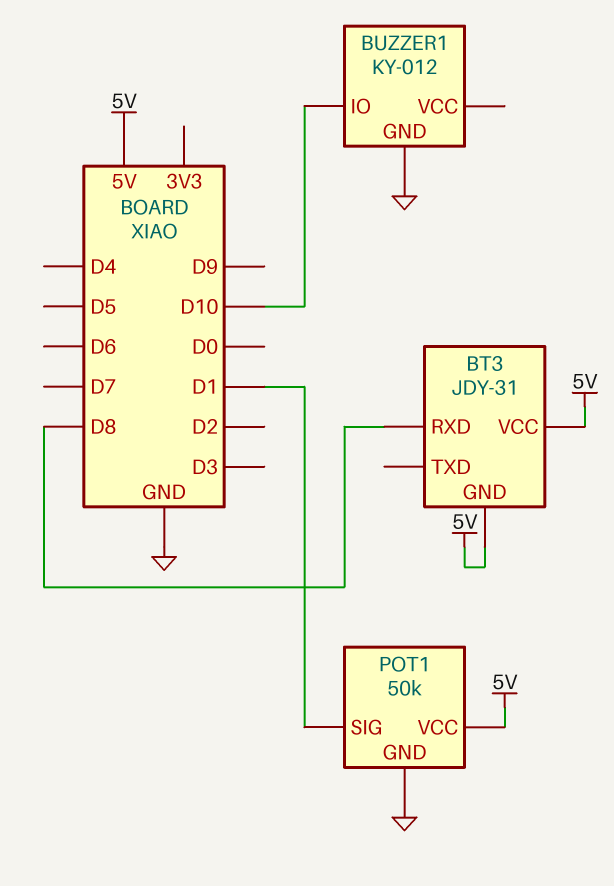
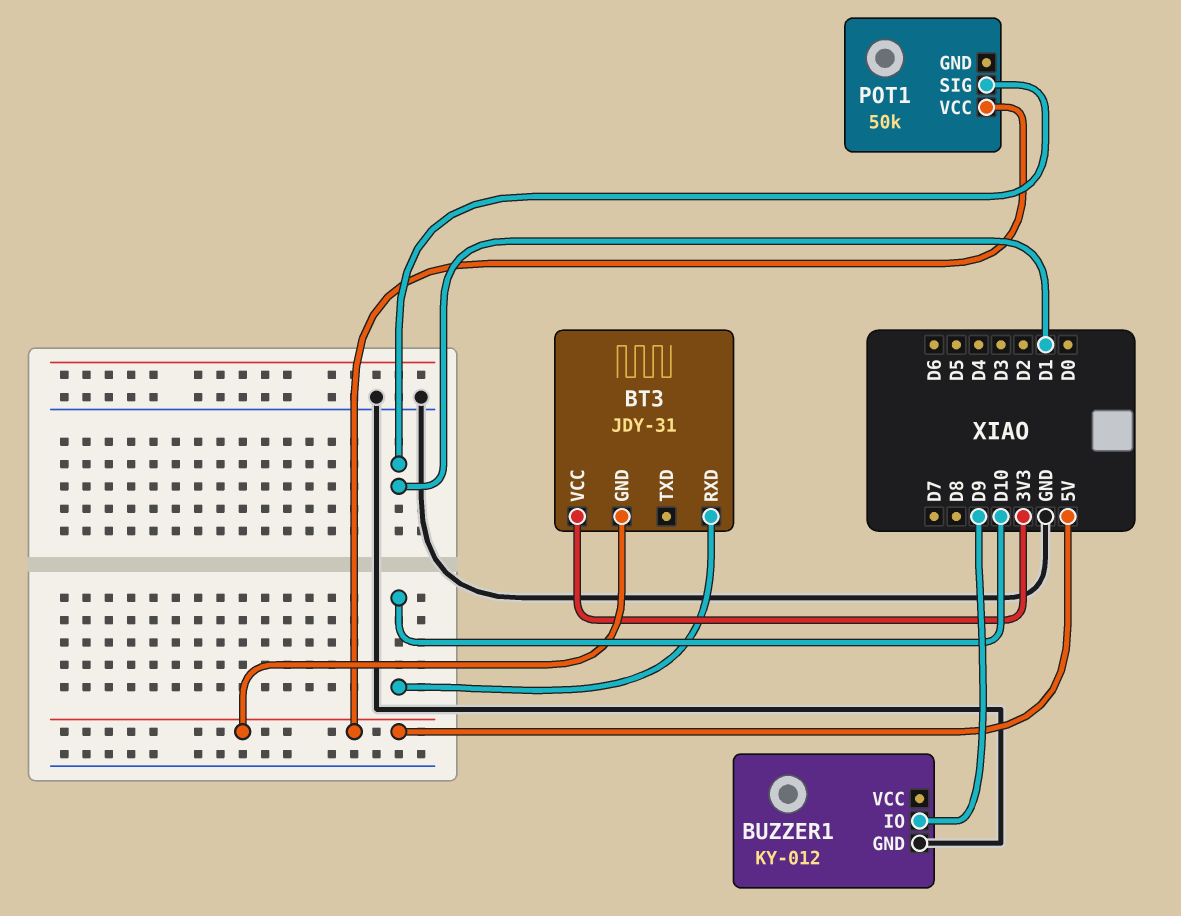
BT3 pin RXD: D8 -> D10
BT3 pin VCC: 5V -> 3V3
BUZZER1 pin IO: D10 -> D9
POT1 pin GND: GND -> none

